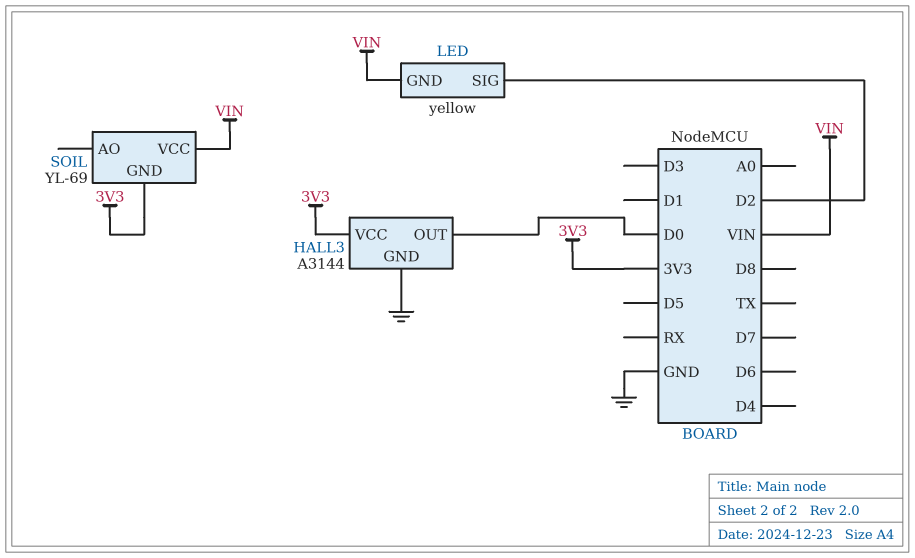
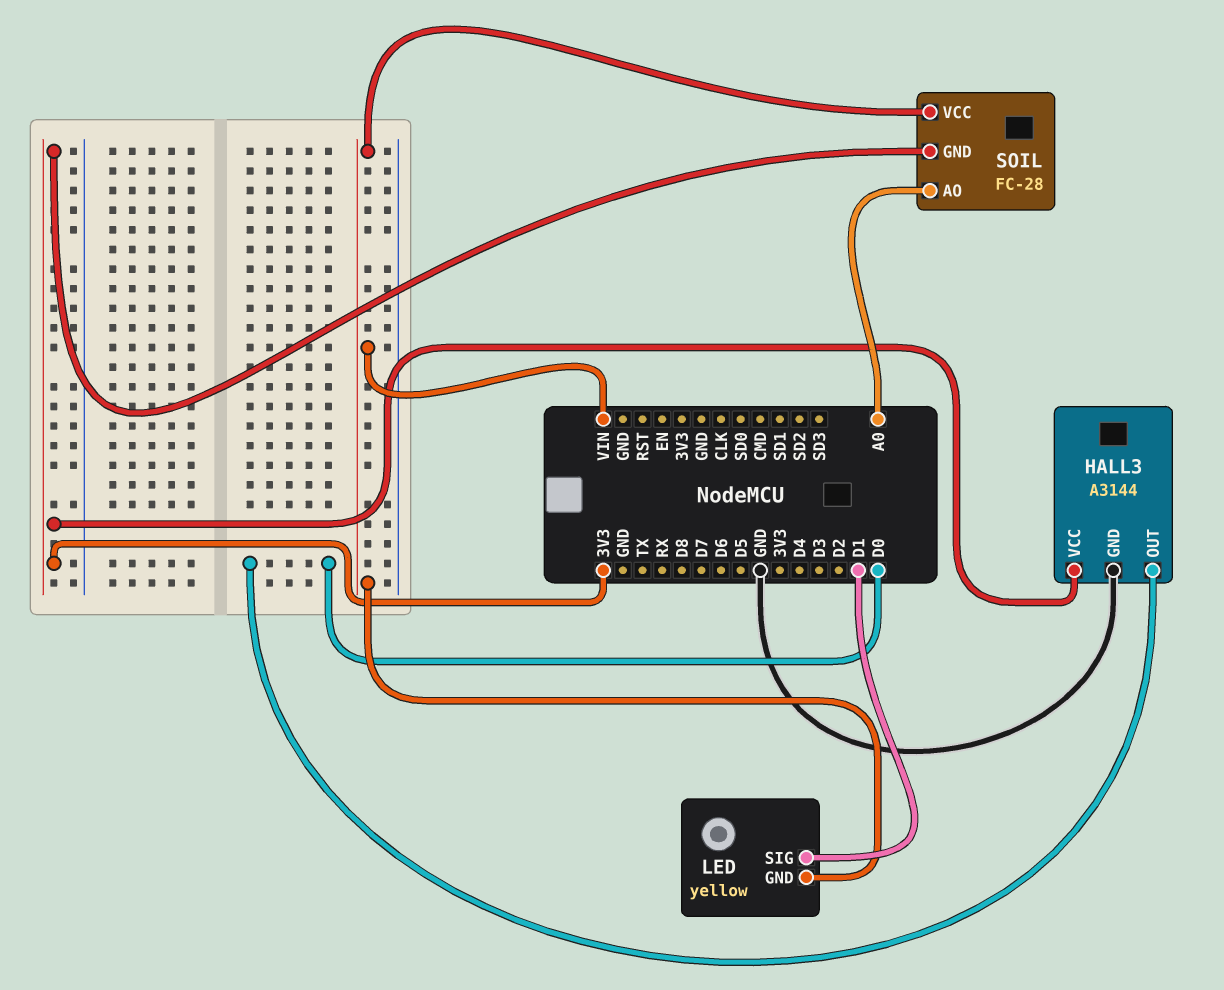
LED pin SIG: D2 -> D1
SOIL: YL-69 -> FC-28
SOIL pin AO: none -> A0

